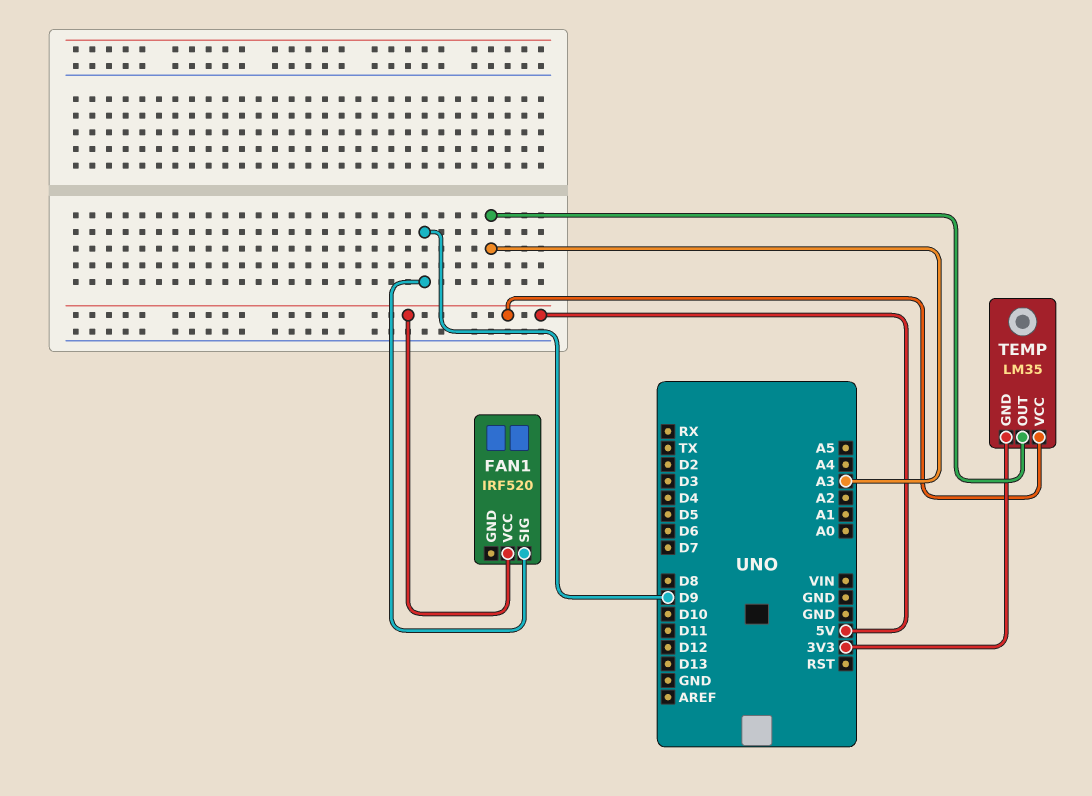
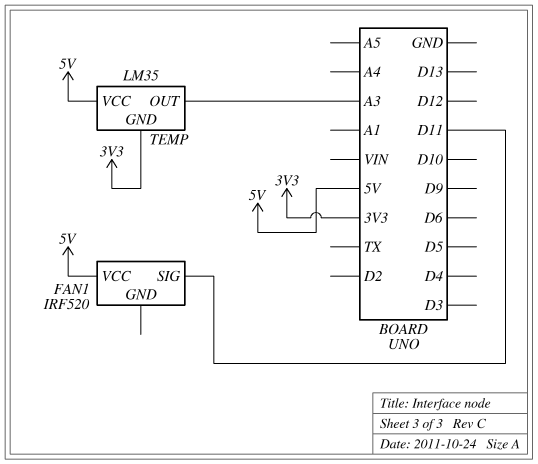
FAN1 pin SIG: D9 -> D11

